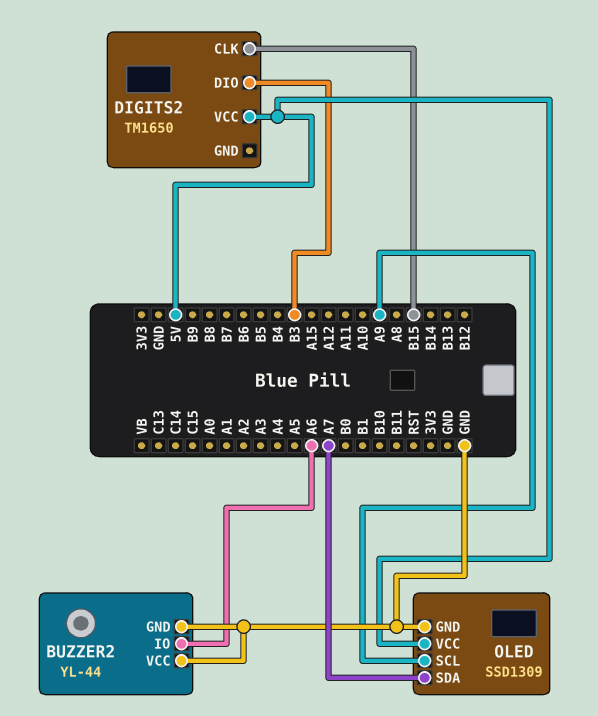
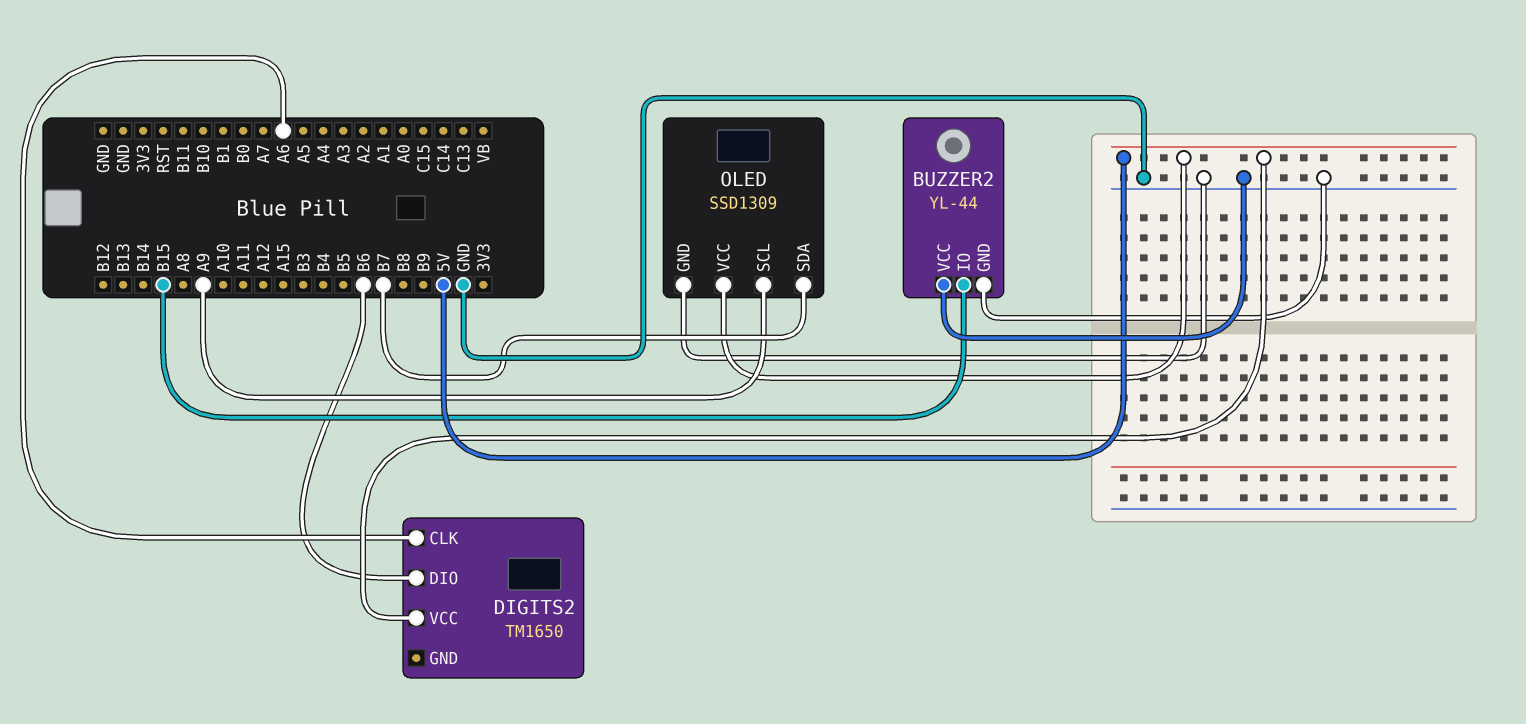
BUZZER2 pin IO: A6 -> B15
DIGITS2 pin CLK: B15 -> A6
DIGITS2 pin DIO: B3 -> B6
OLED pin SDA: A7 -> B7

